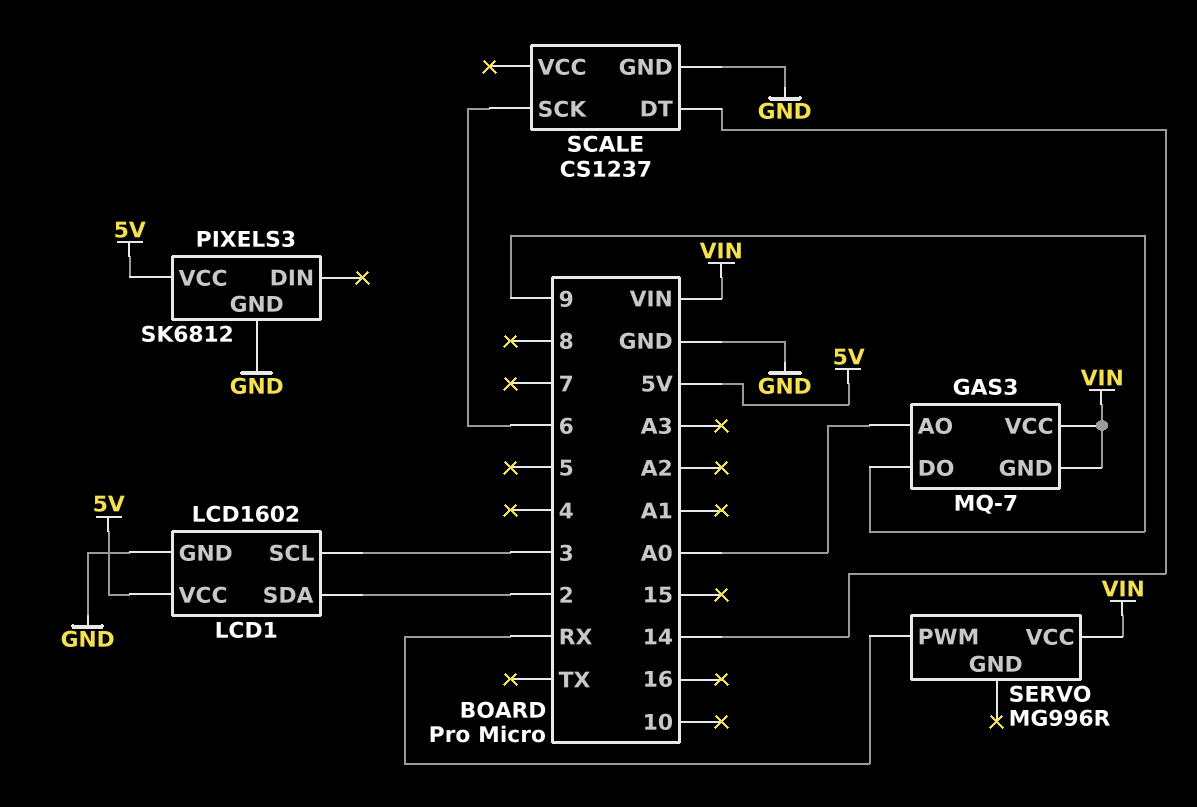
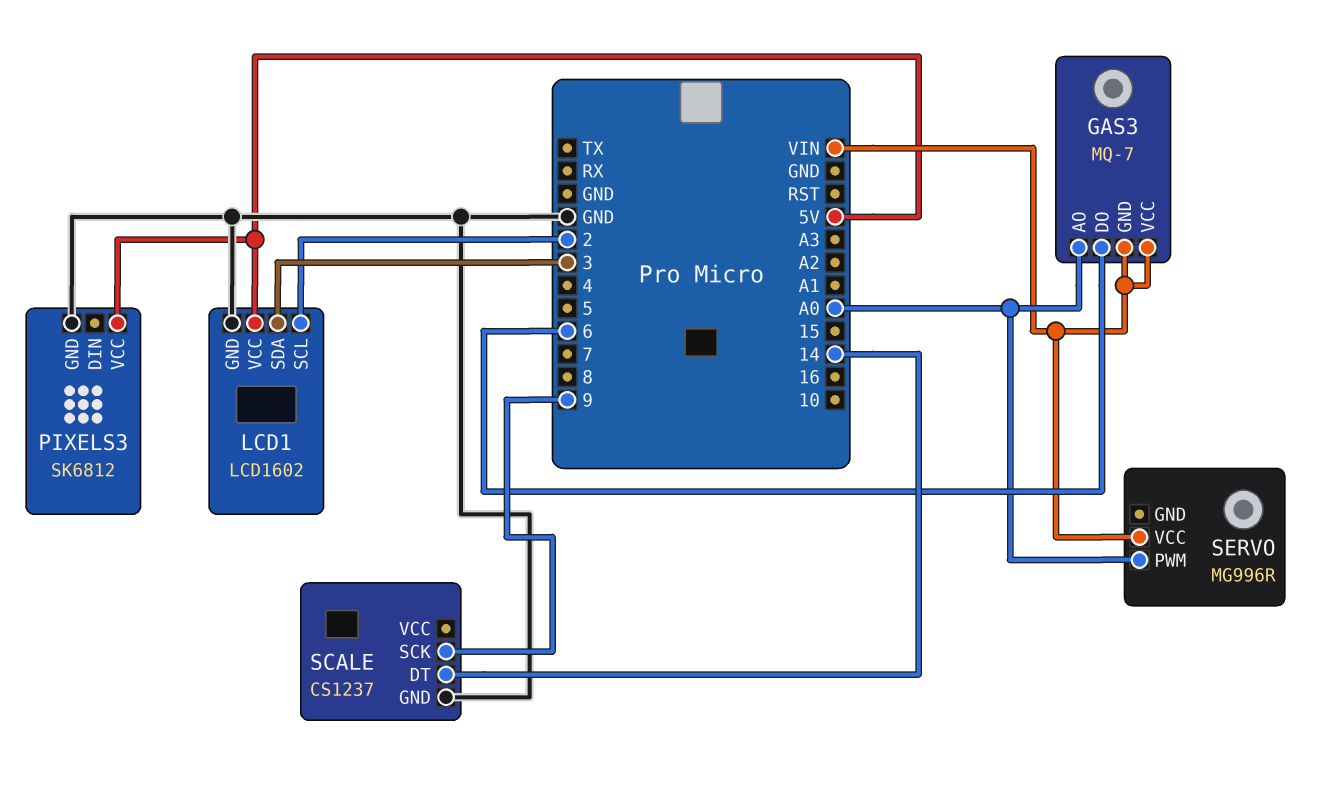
GAS3 pin DO: 9 -> 6
LCD1 pin SCL: 3 -> 2
LCD1 pin SDA: 2 -> 3
SCALE pin SCK: 6 -> 9
SERVO pin PWM: RX -> A0

